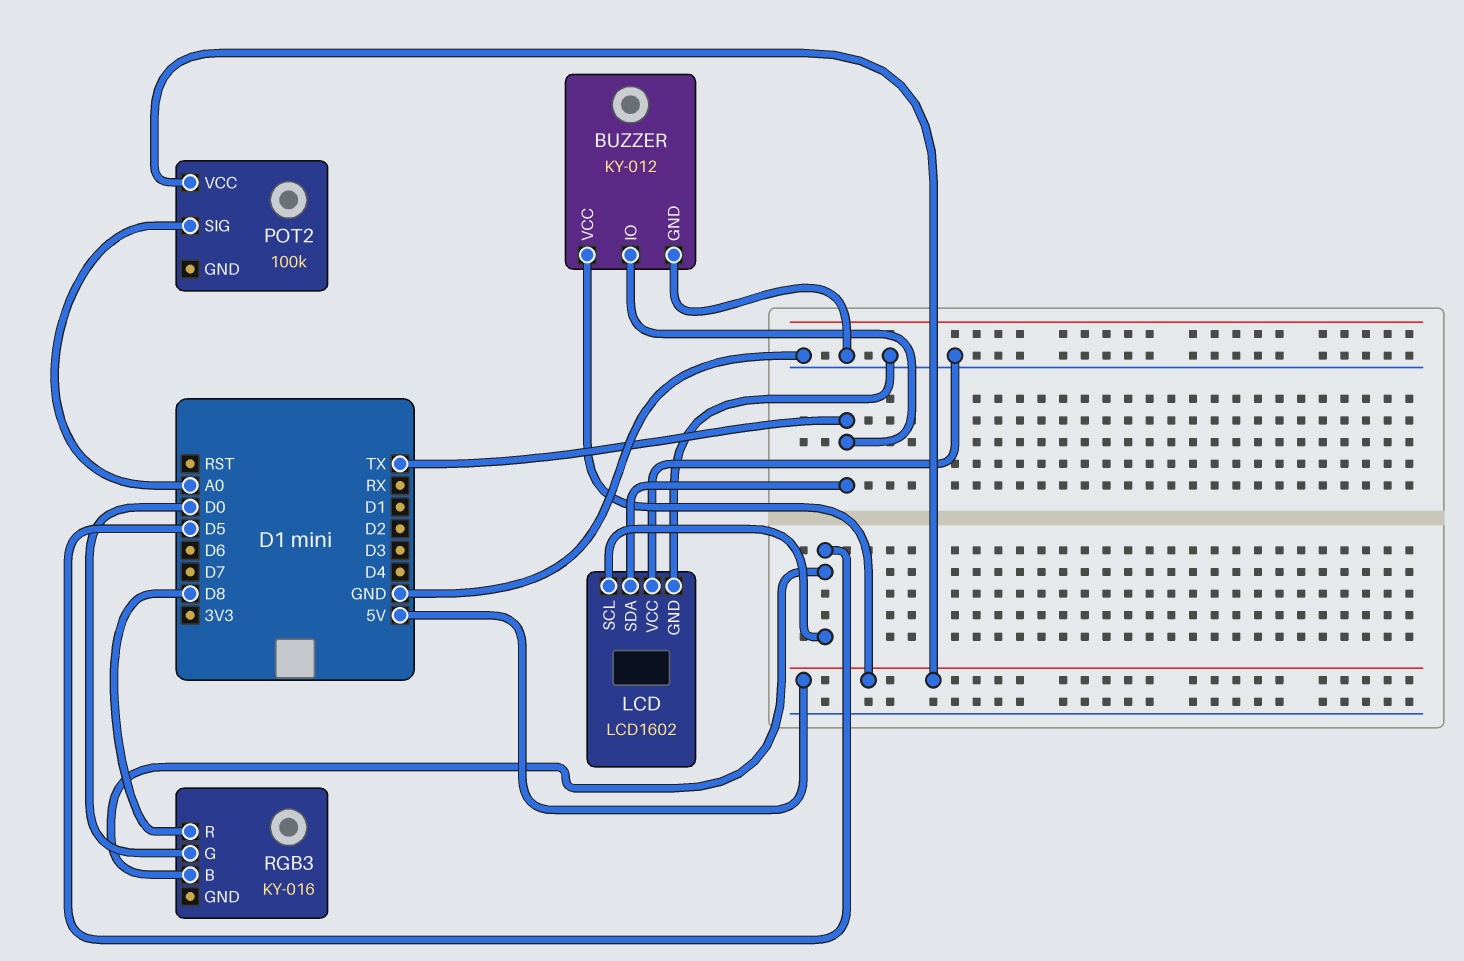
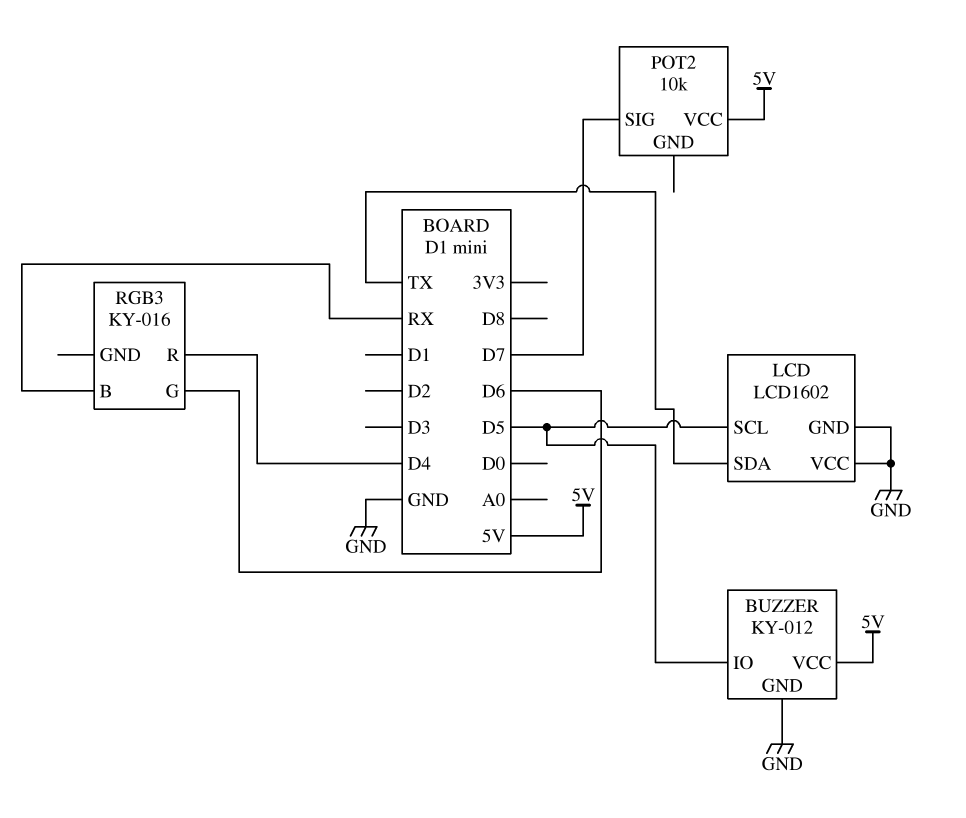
BUZZER pin IO: TX -> D5
POT2: 100k -> 10k
POT2 pin SIG: A0 -> D7
RGB3 pin B: D5 -> RX
RGB3 pin G: D0 -> D6
RGB3 pin R: D8 -> D4

